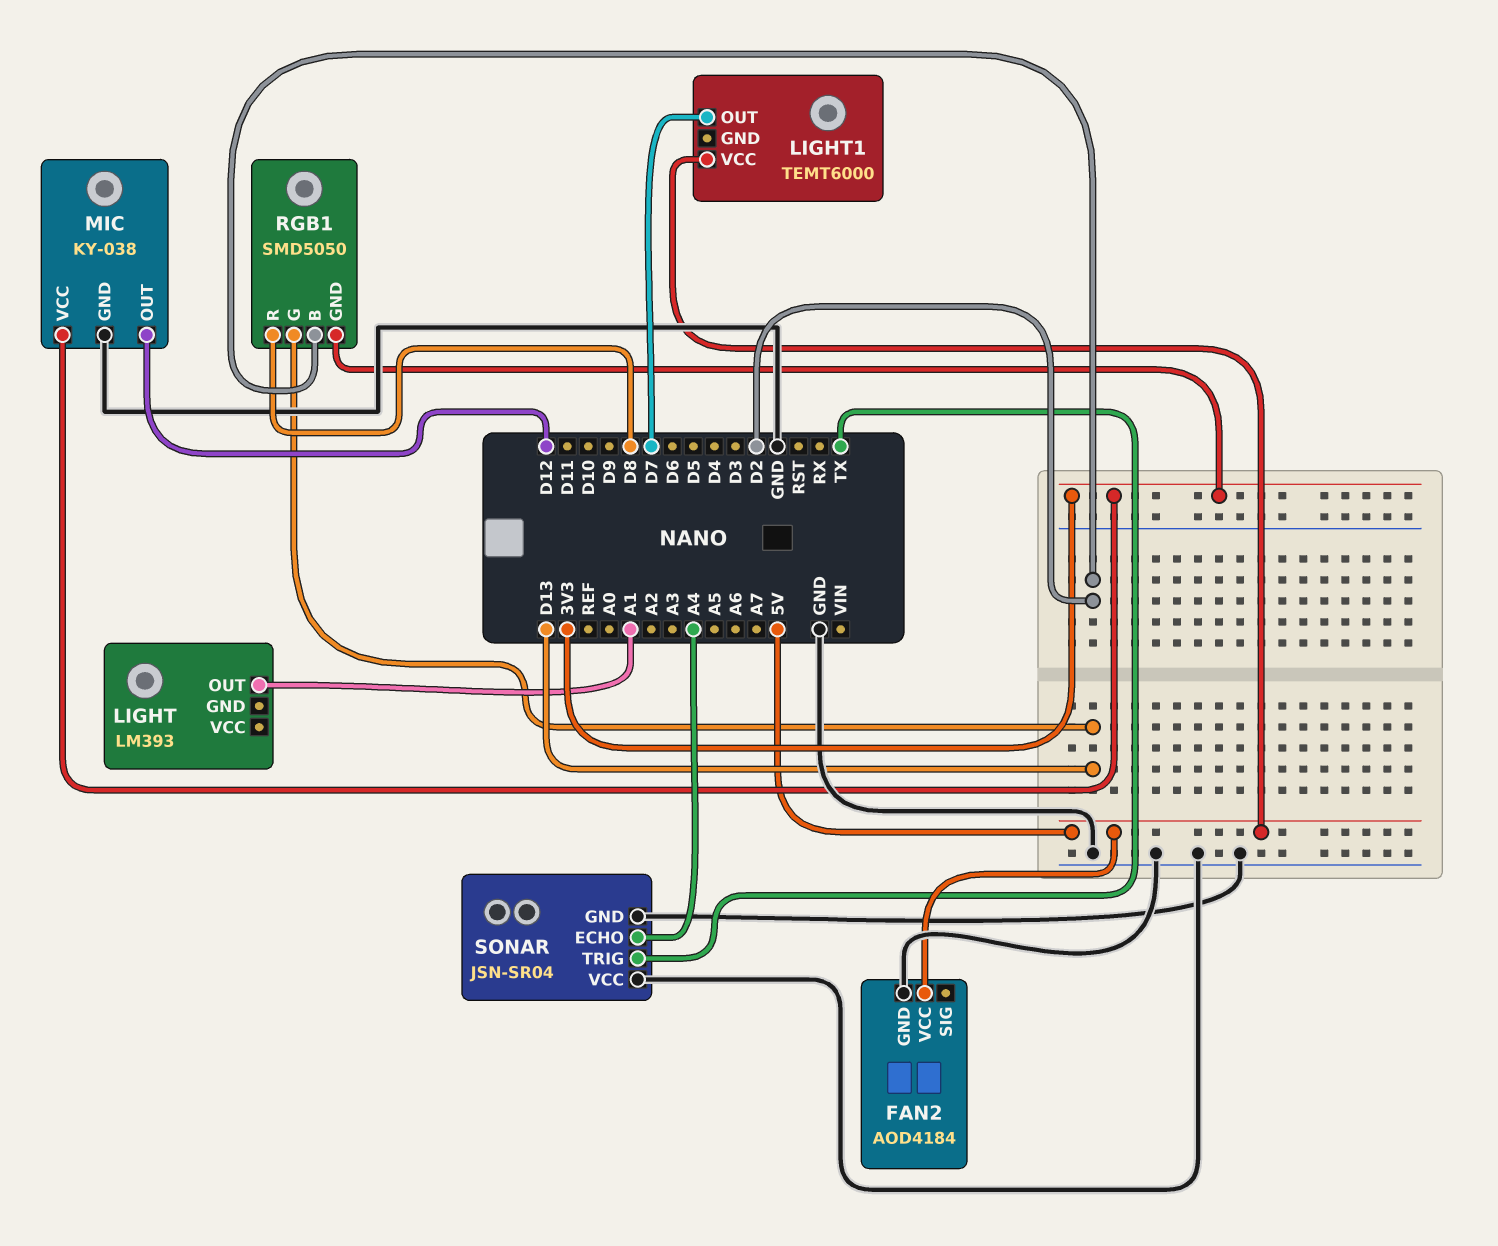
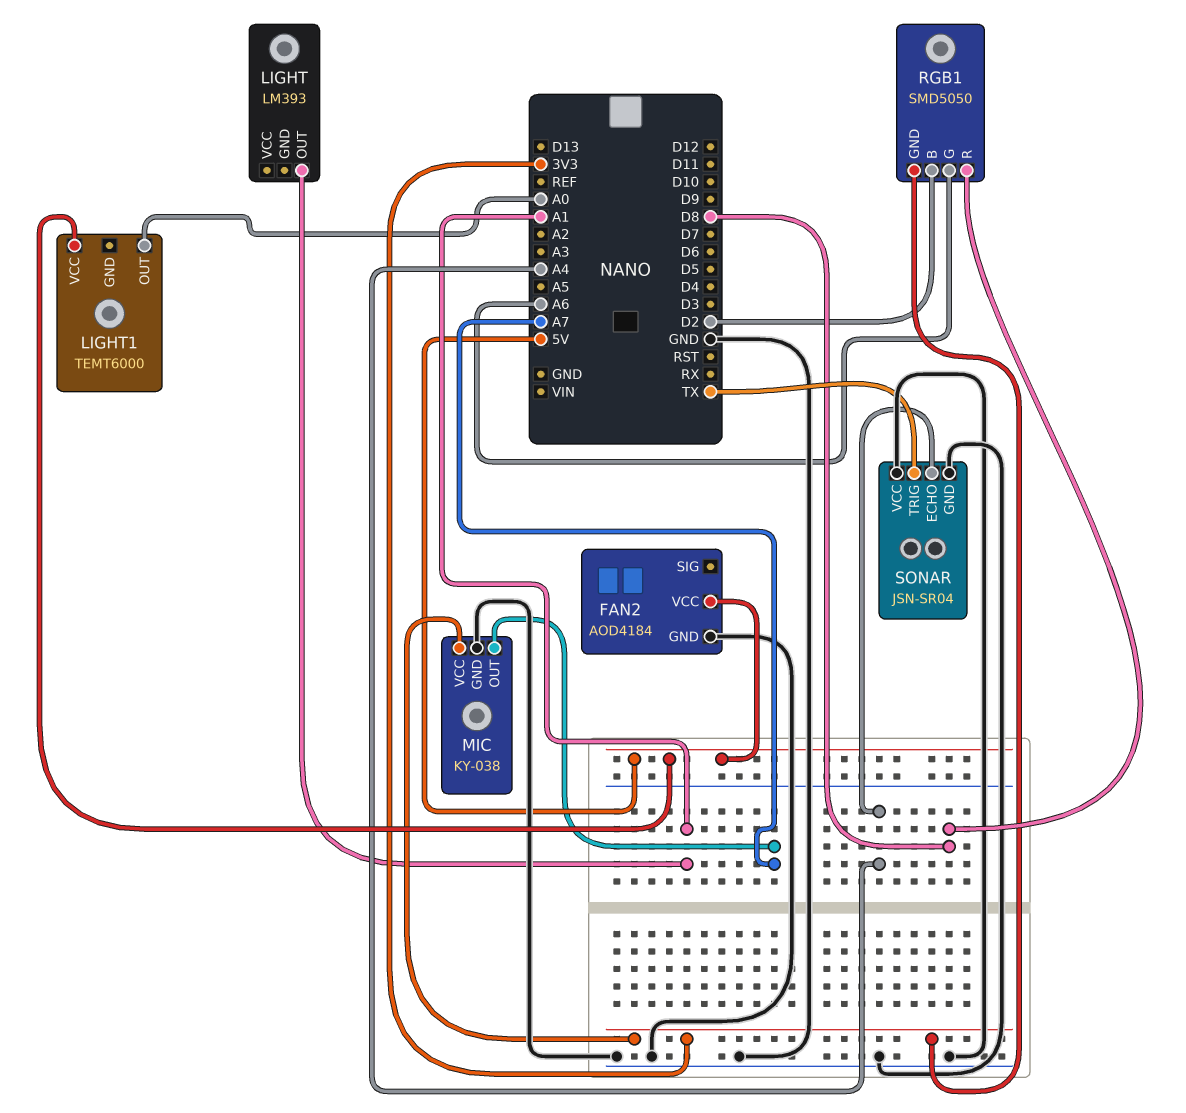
LIGHT1 pin OUT: D7 -> A0
MIC pin OUT: D12 -> A7
RGB1 pin G: D13 -> A6

